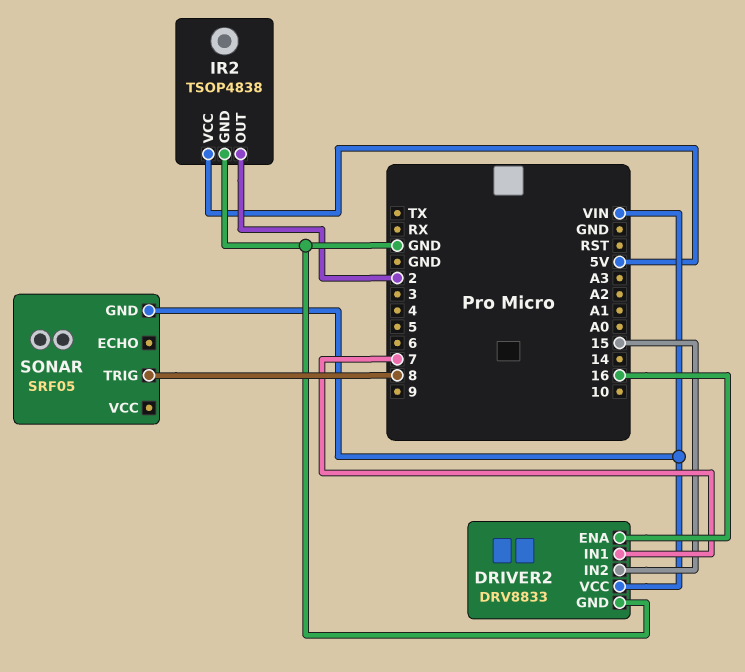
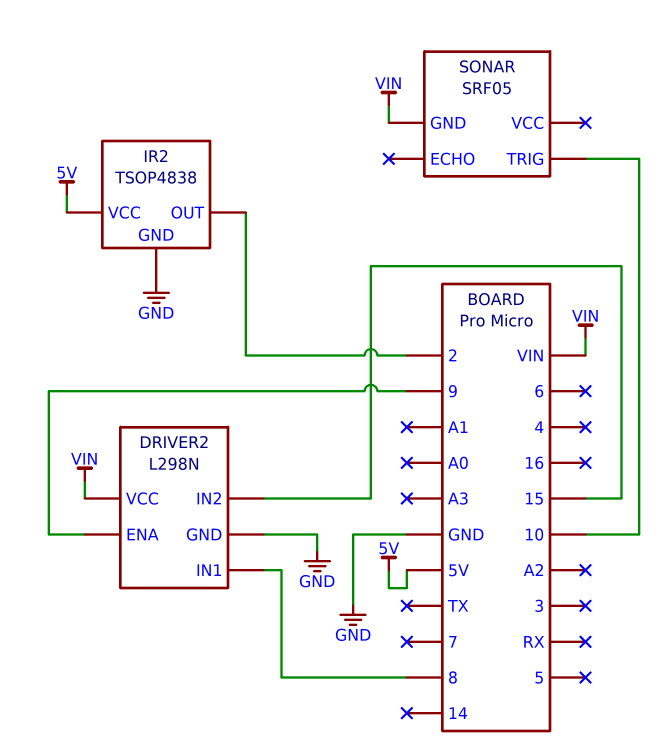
DRIVER2: DRV8833 -> L298N
DRIVER2 pin ENA: 16 -> 9
DRIVER2 pin IN1: 7 -> 8
SONAR pin TRIG: 8 -> 10

